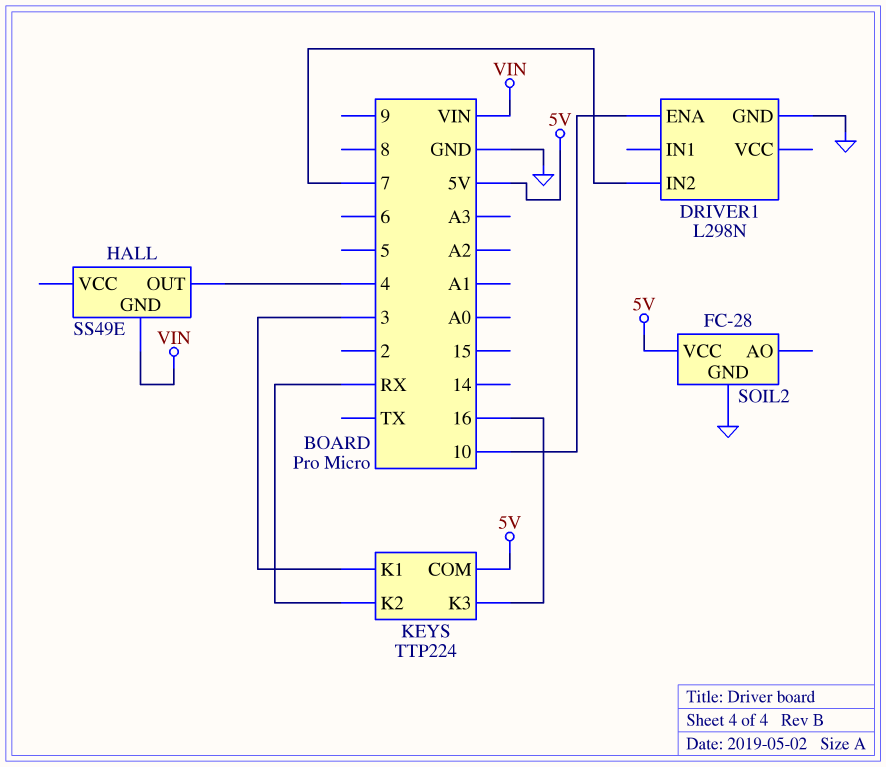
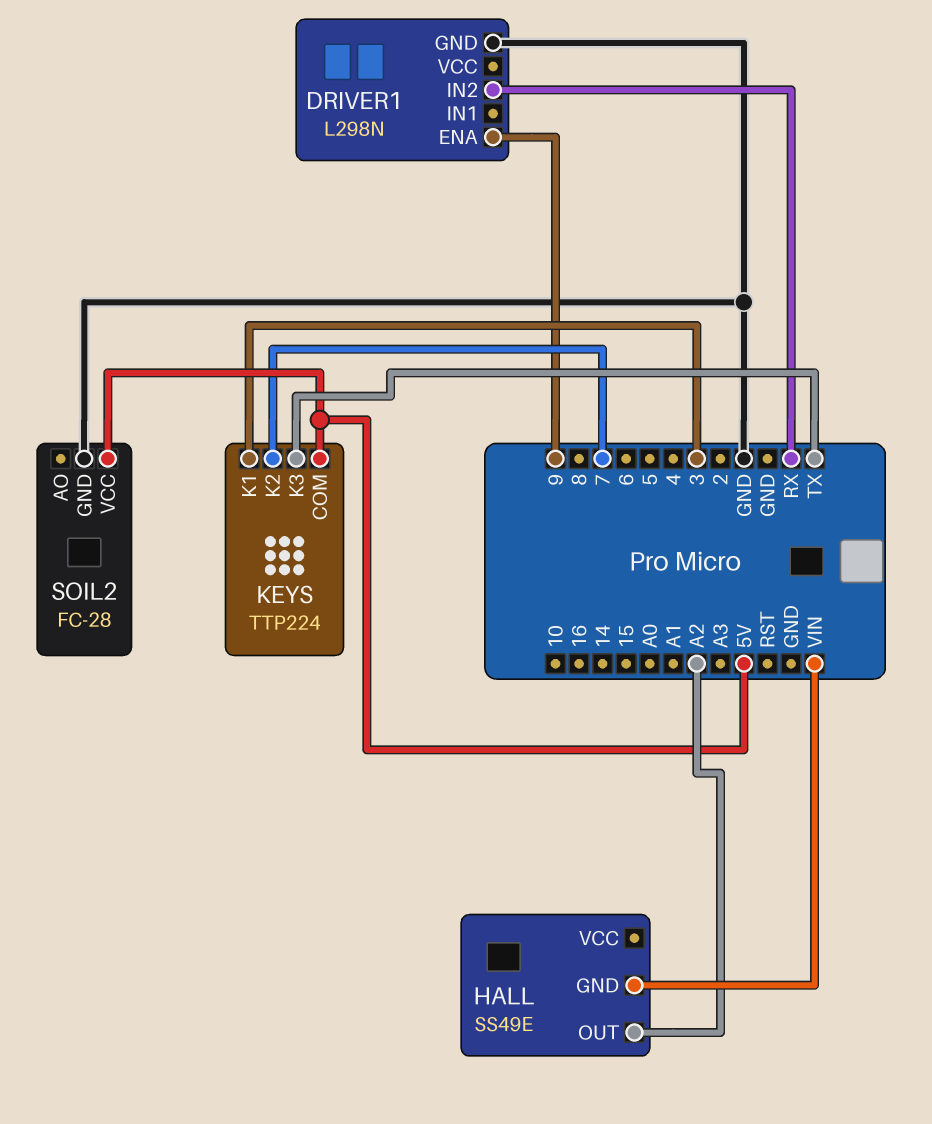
DRIVER1 pin ENA: 10 -> 9
DRIVER1 pin IN2: 7 -> RX
HALL pin OUT: 4 -> A2
KEYS pin K2: RX -> 7
KEYS pin K3: 16 -> TX

